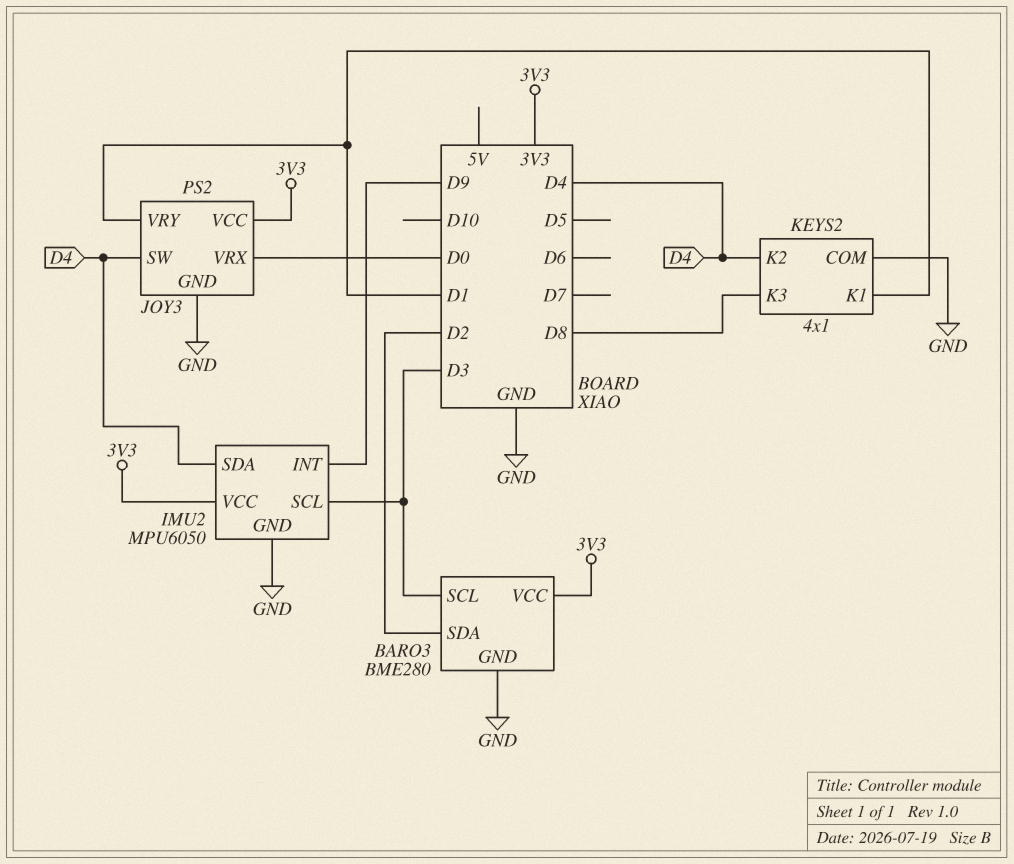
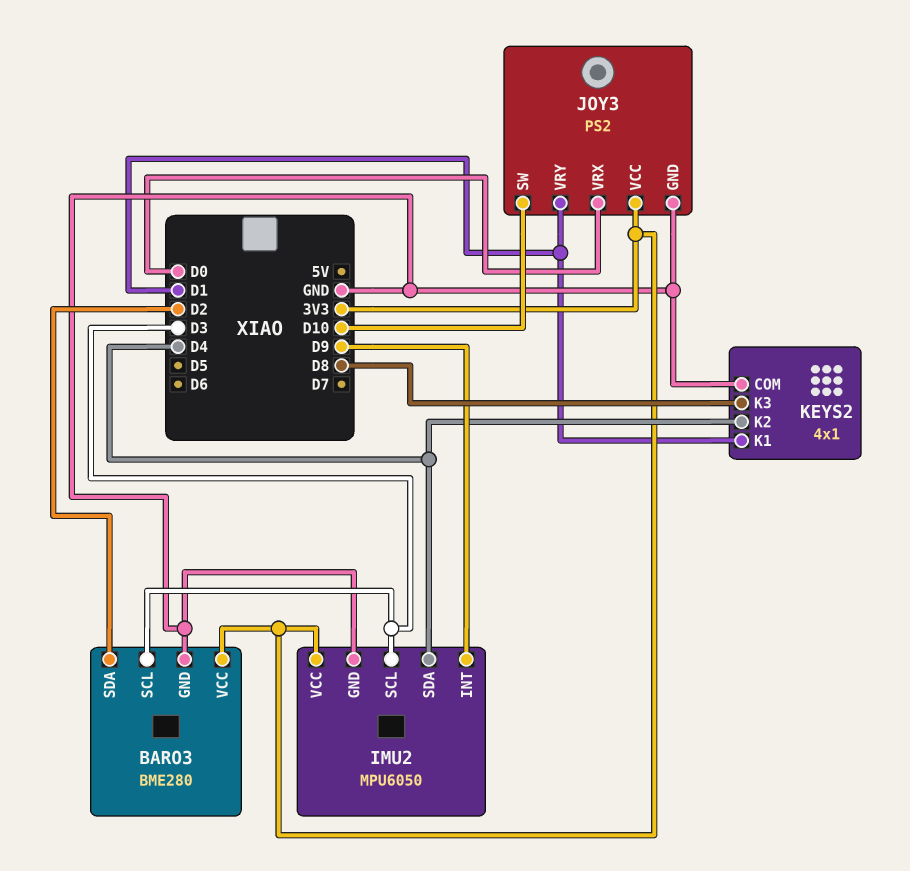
JOY3 pin SW: D4 -> D10

